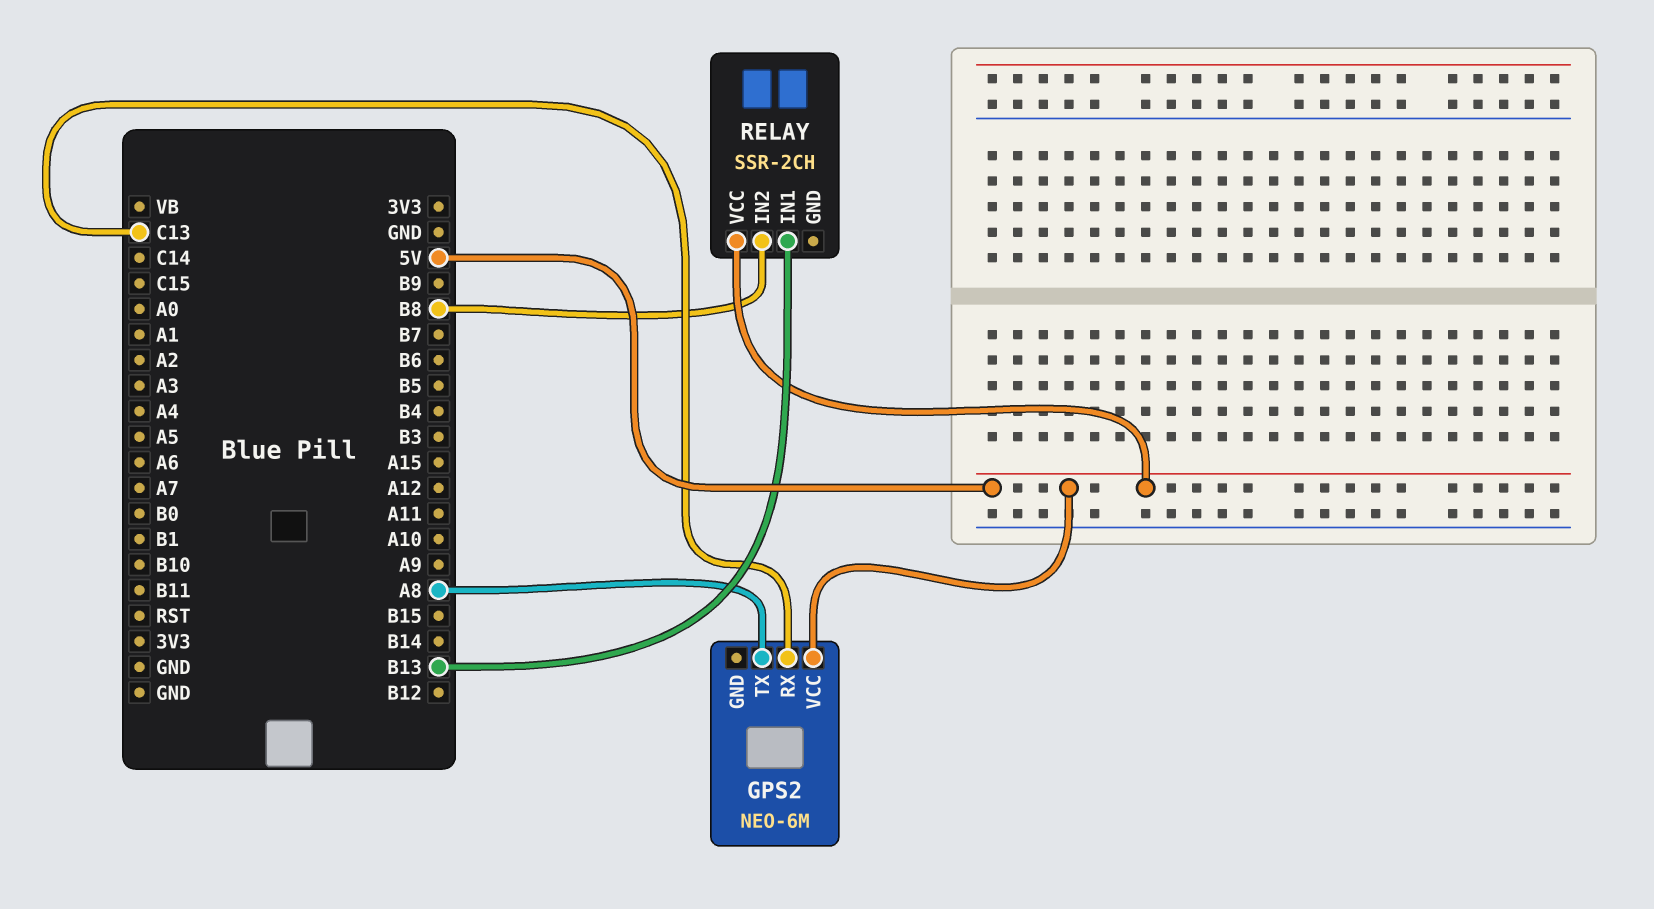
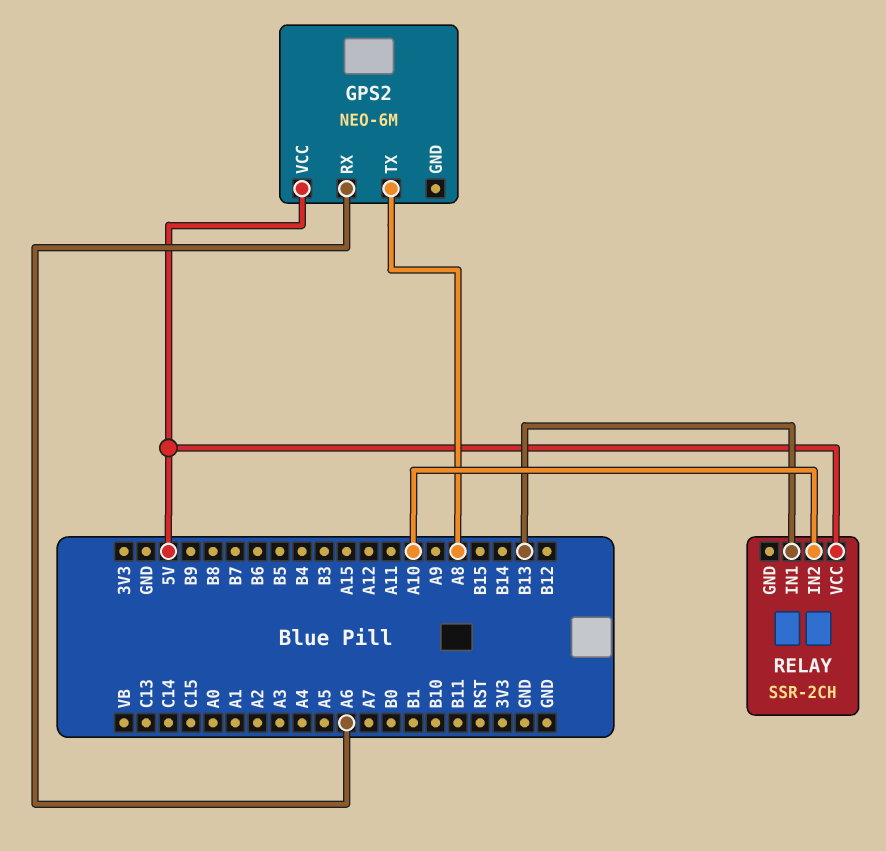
GPS2 pin RX: C13 -> A6
RELAY pin IN2: B8 -> A10

